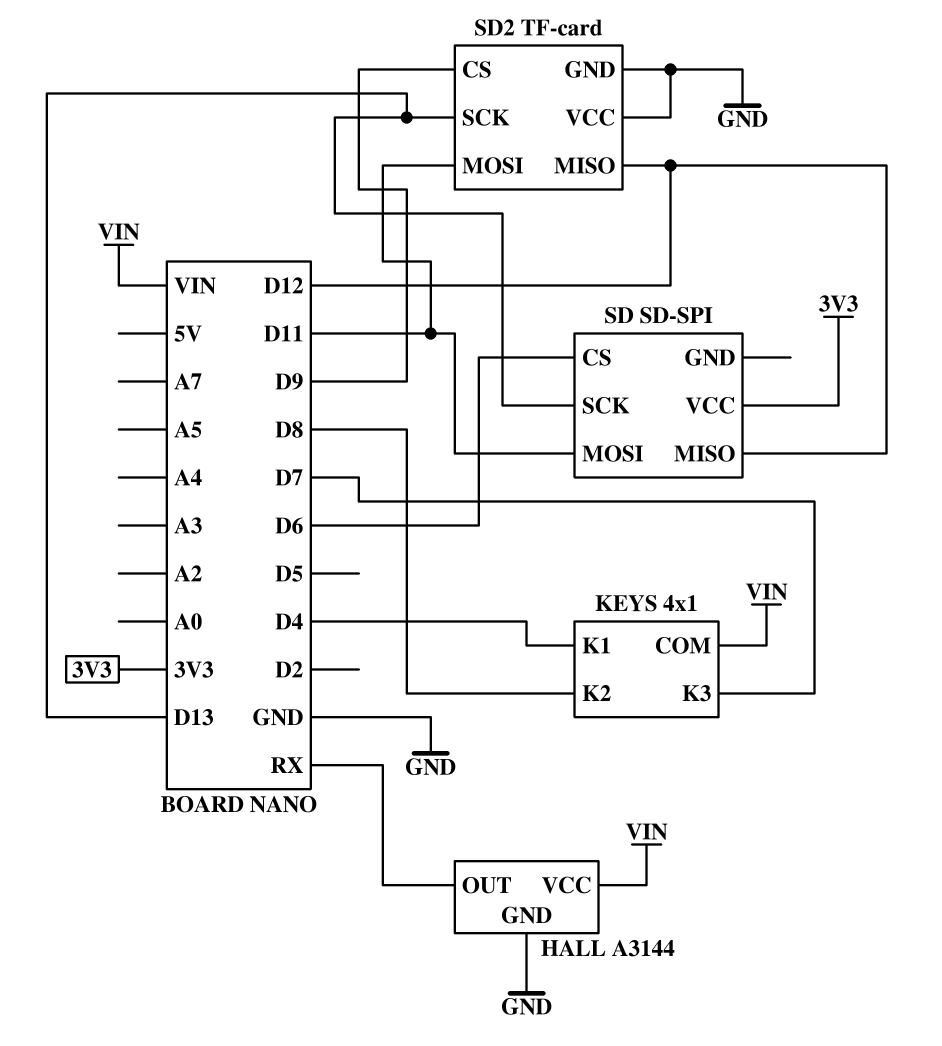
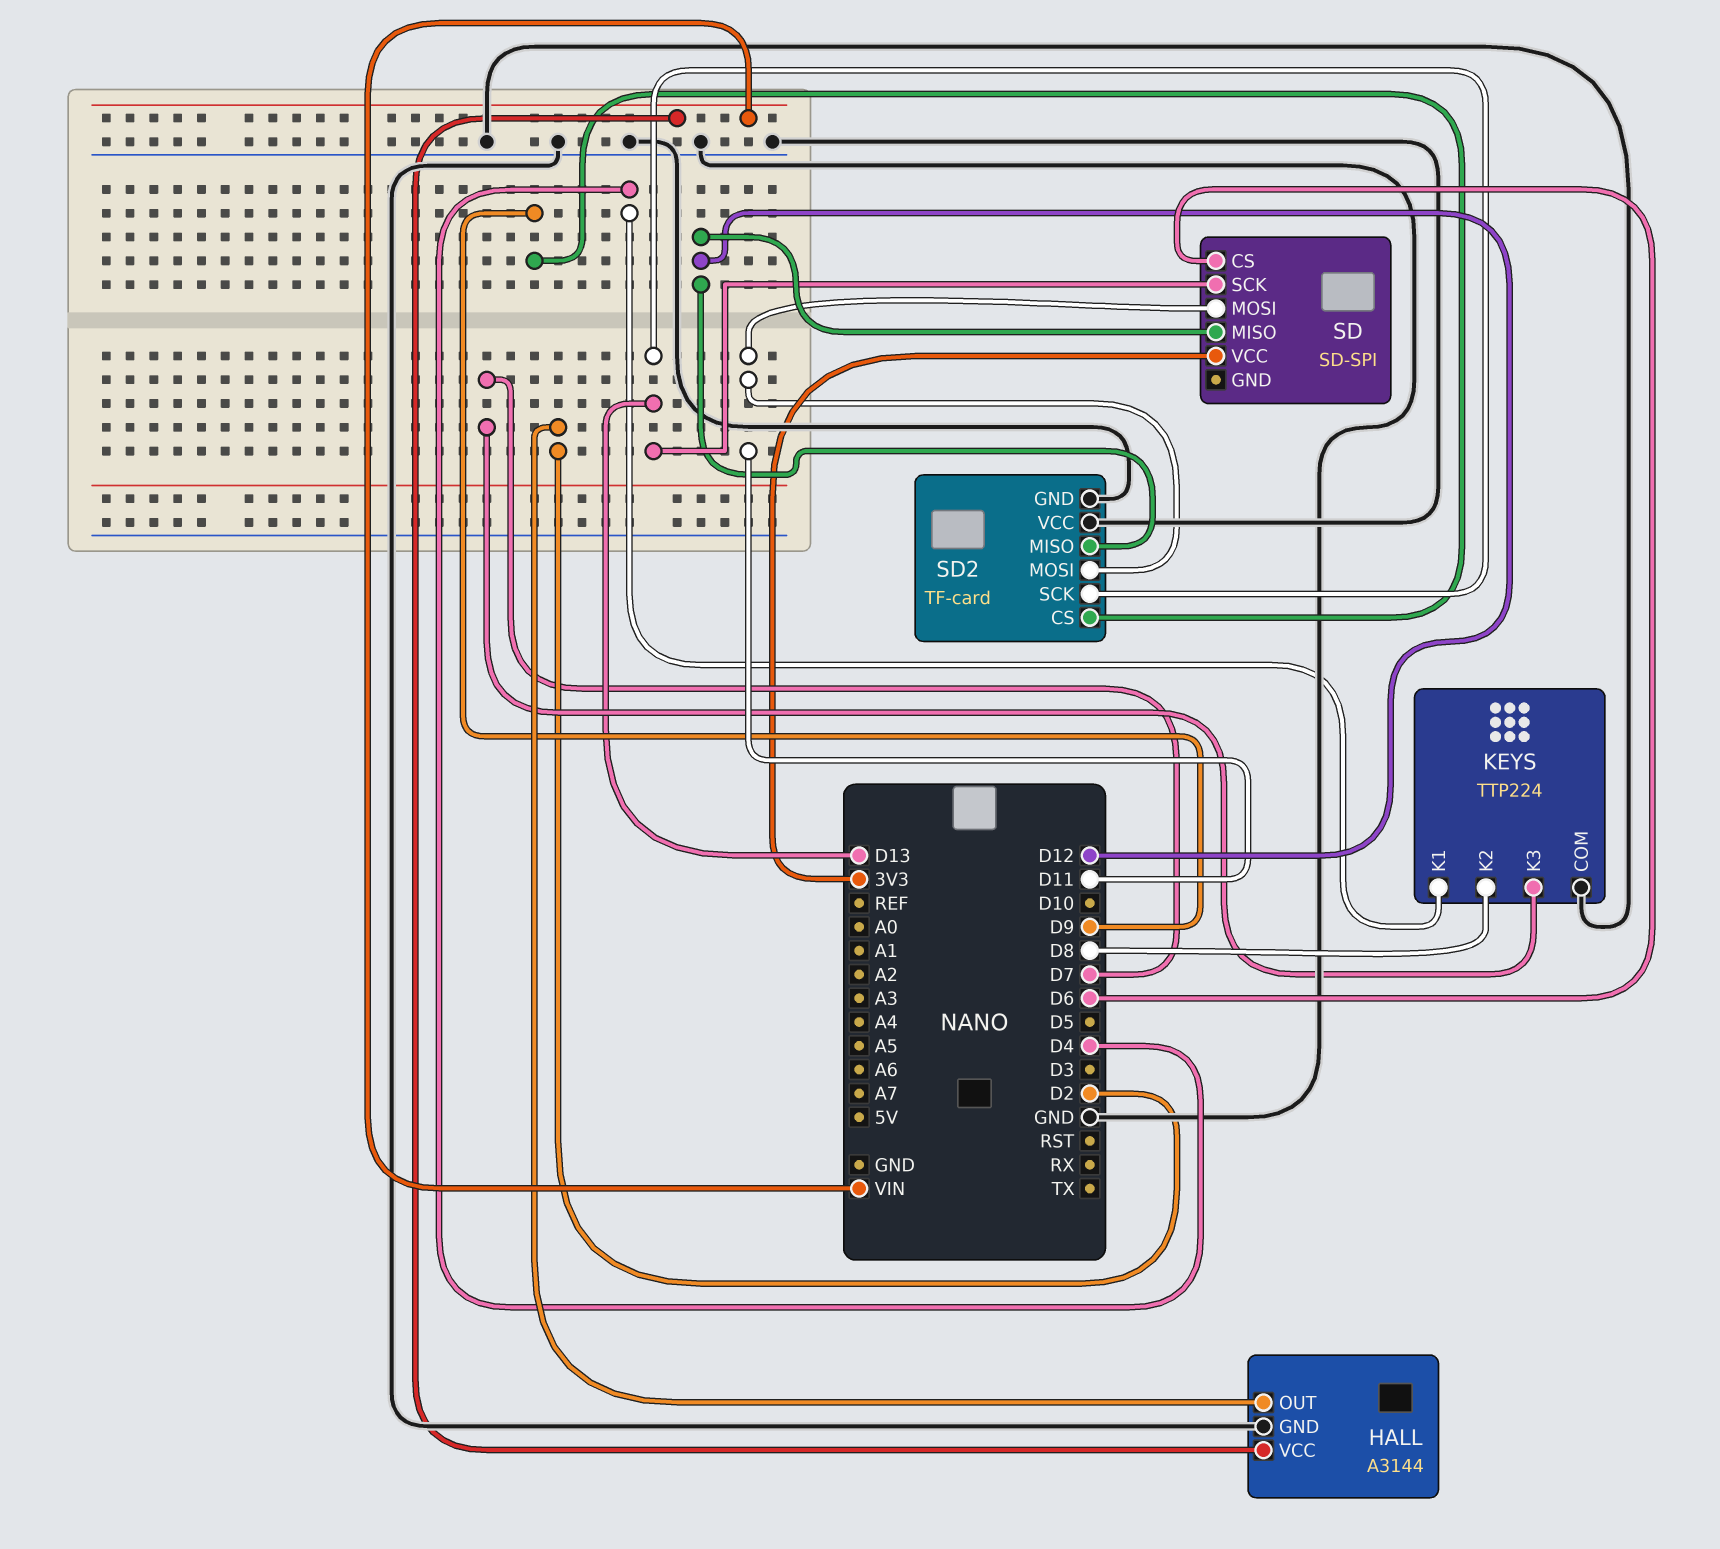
HALL pin OUT: RX -> D2
KEYS: 4x1 -> TTP224
KEYS pin COM: VIN -> GND

